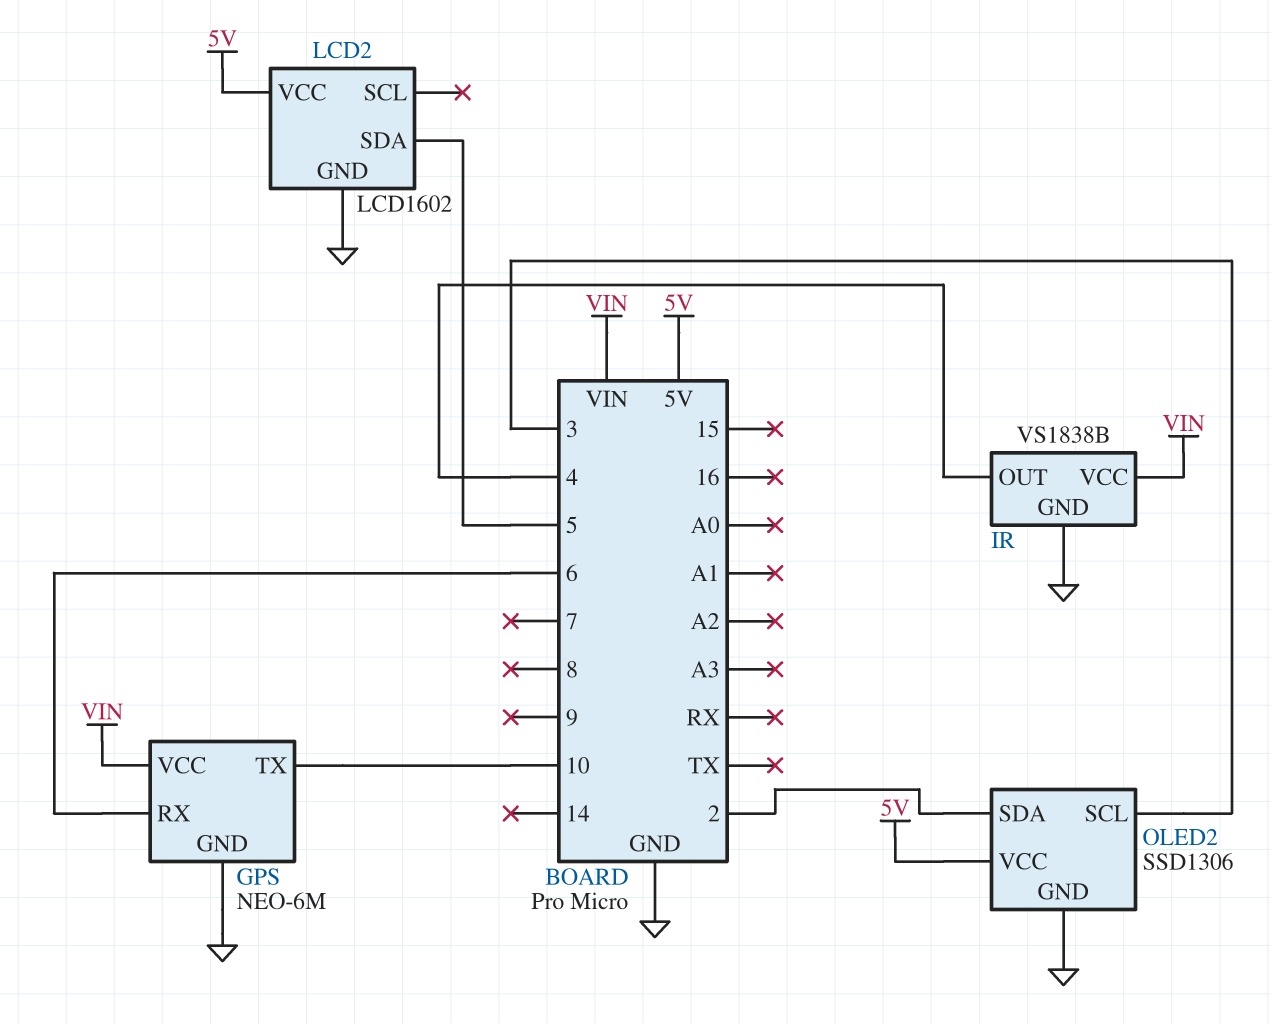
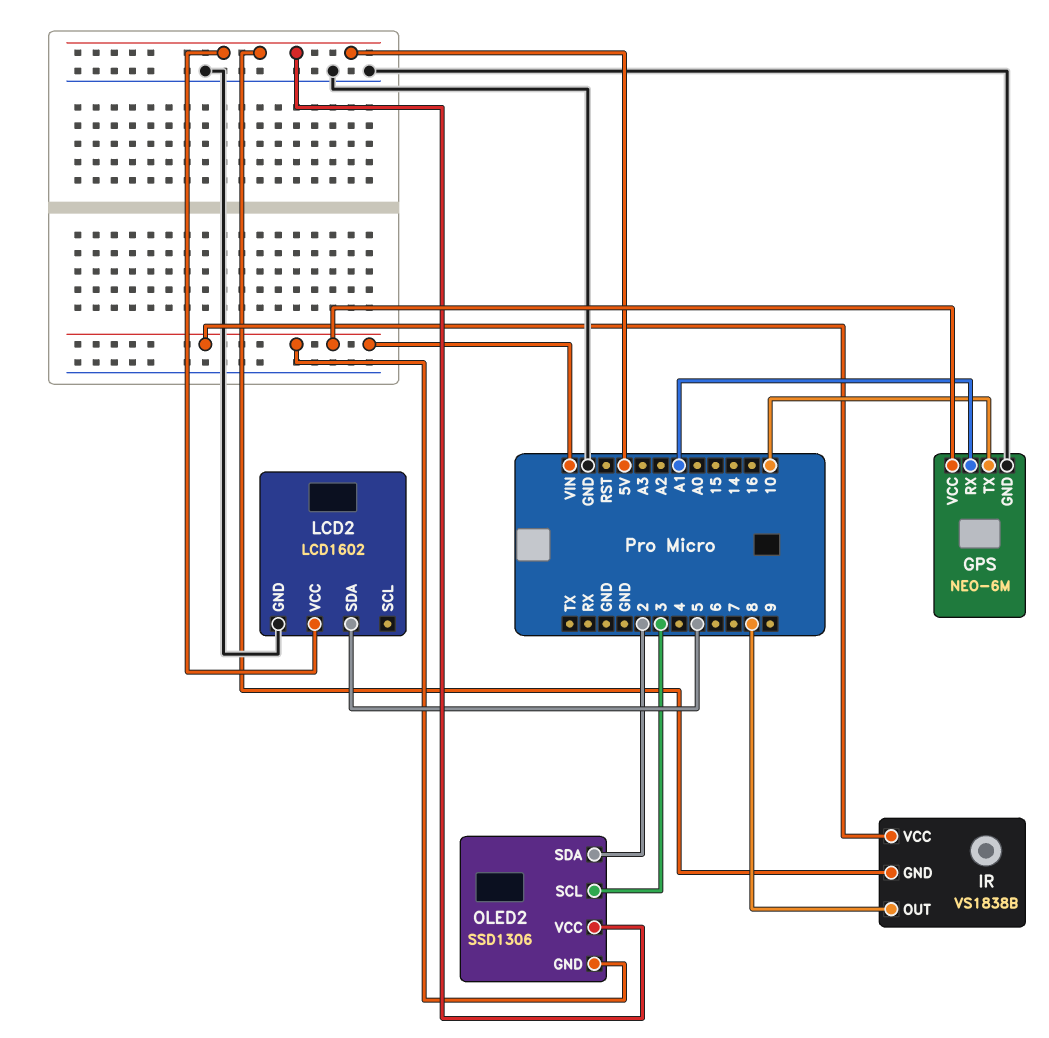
GPS pin RX: 6 -> A1
IR pin GND: GND -> 5V
IR pin OUT: 4 -> 8
OLED2 pin GND: GND -> VIN

